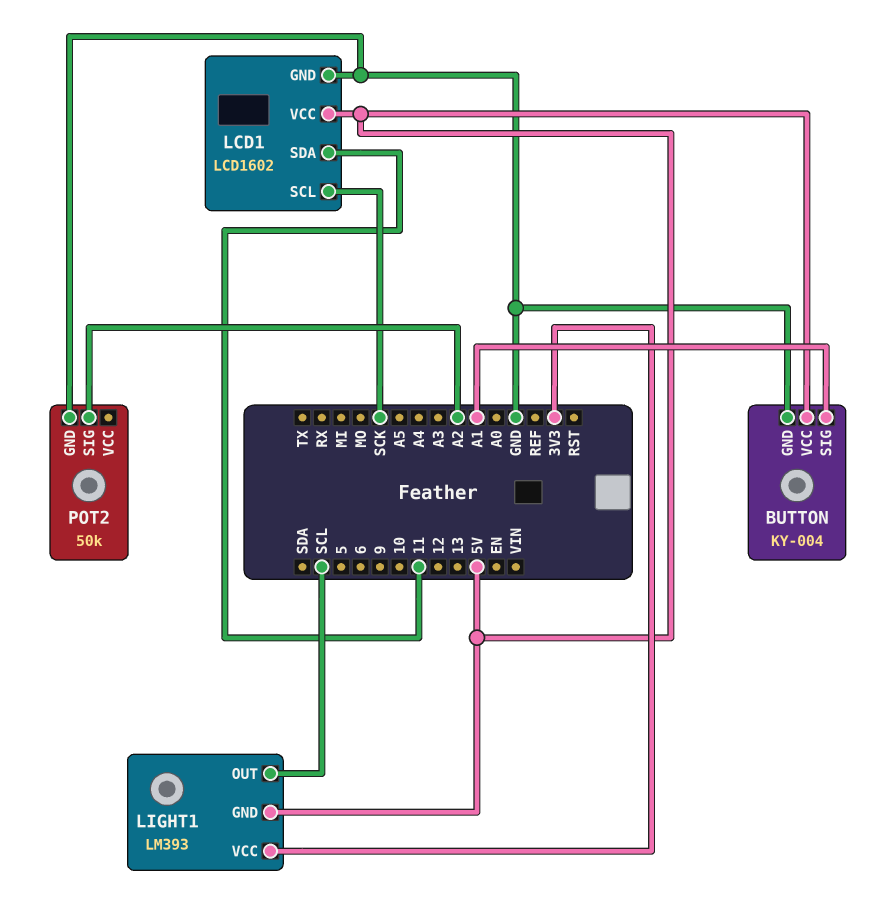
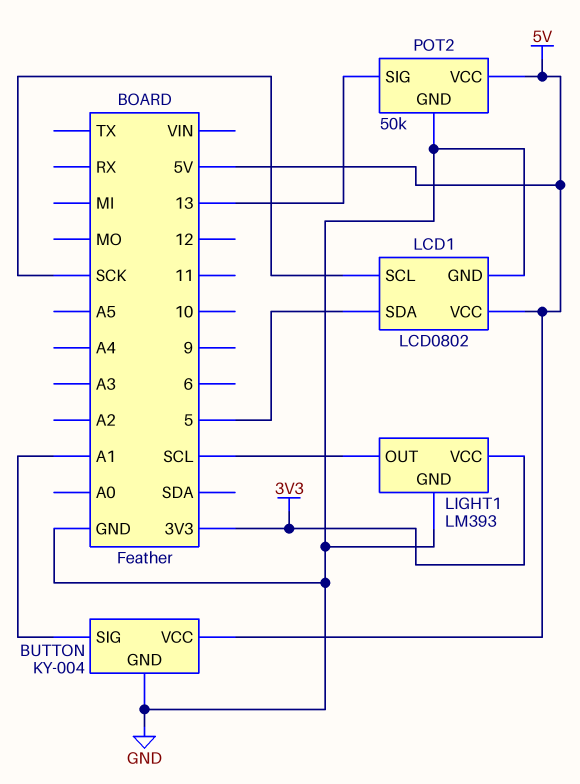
LCD1: LCD1602 -> LCD0802
LCD1 pin SDA: 11 -> 5
LIGHT1 pin GND: 5V -> GND
POT2 pin SIG: A2 -> 13
POT2 pin VCC: none -> 5V

